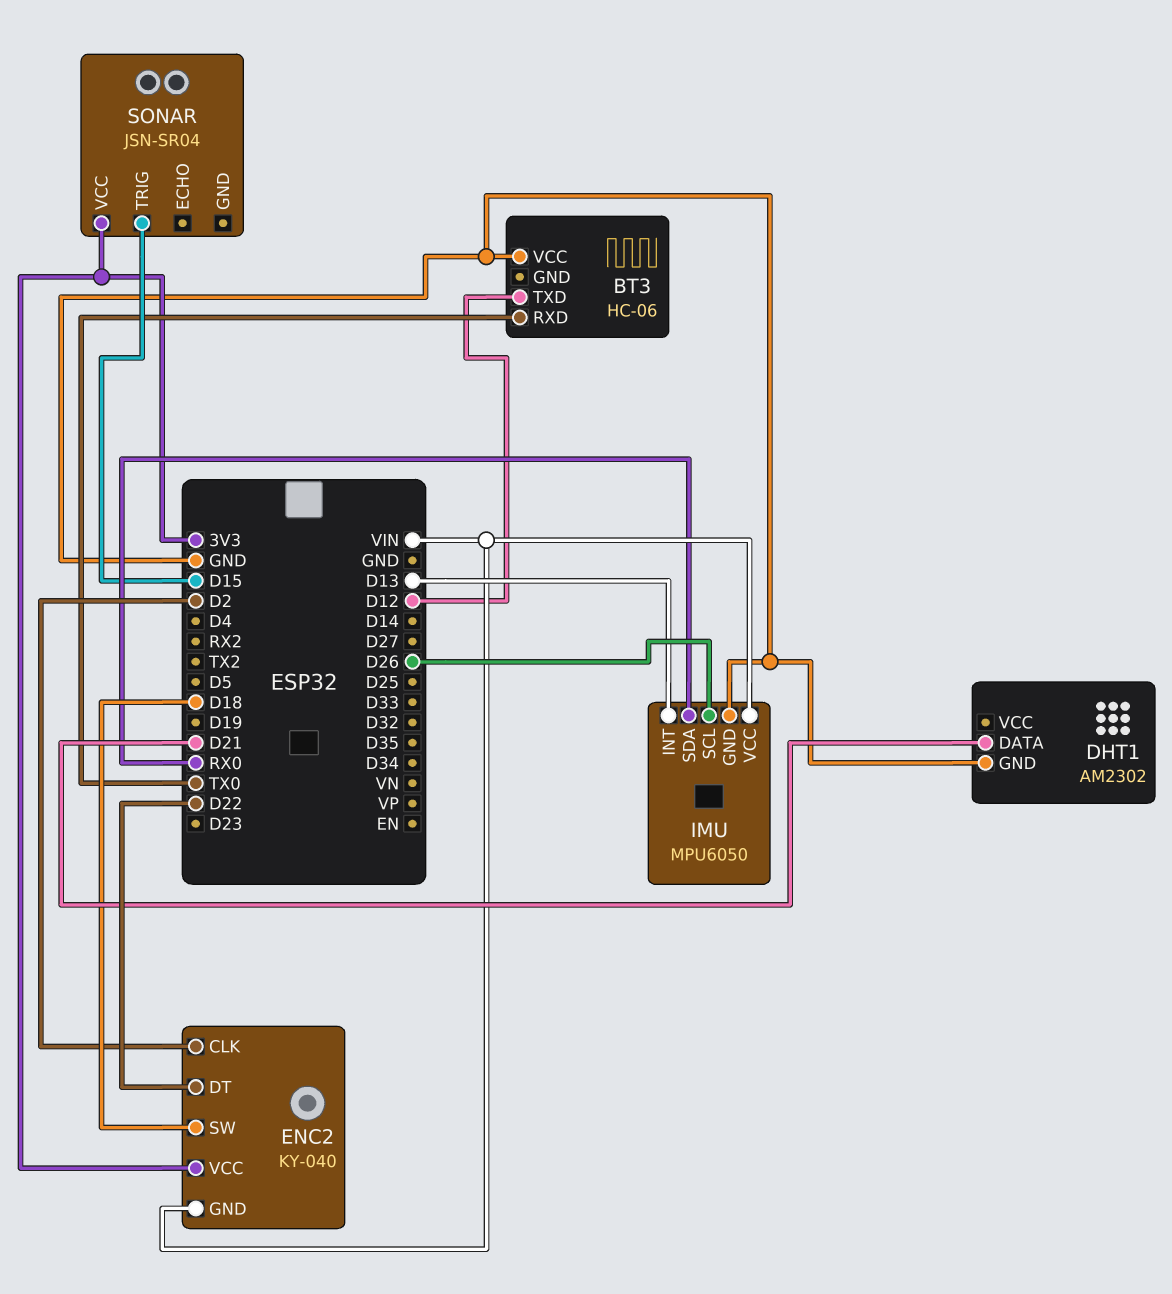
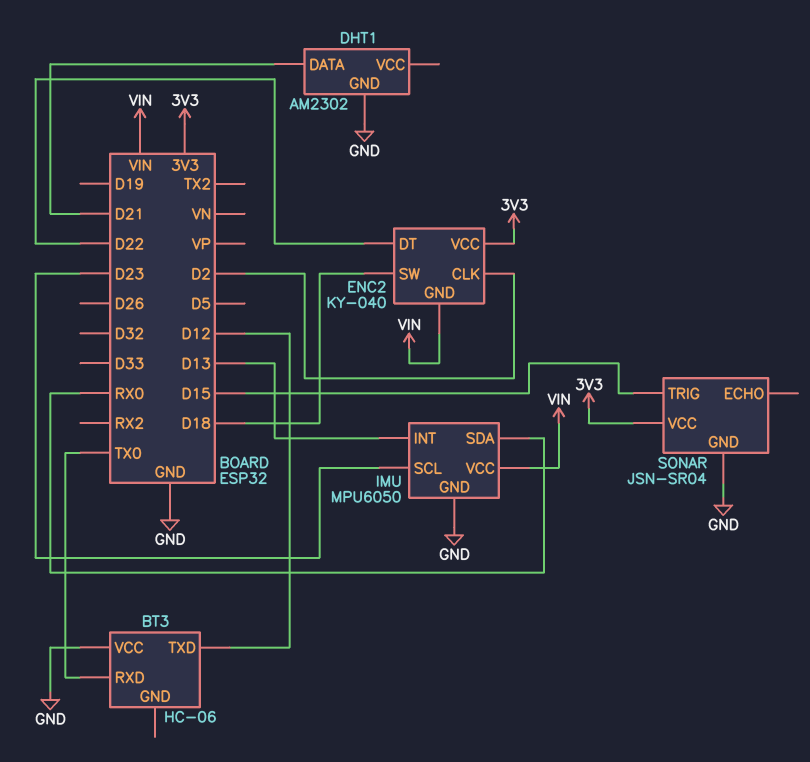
IMU pin SCL: D26 -> D23
SONAR pin GND: none -> GND

